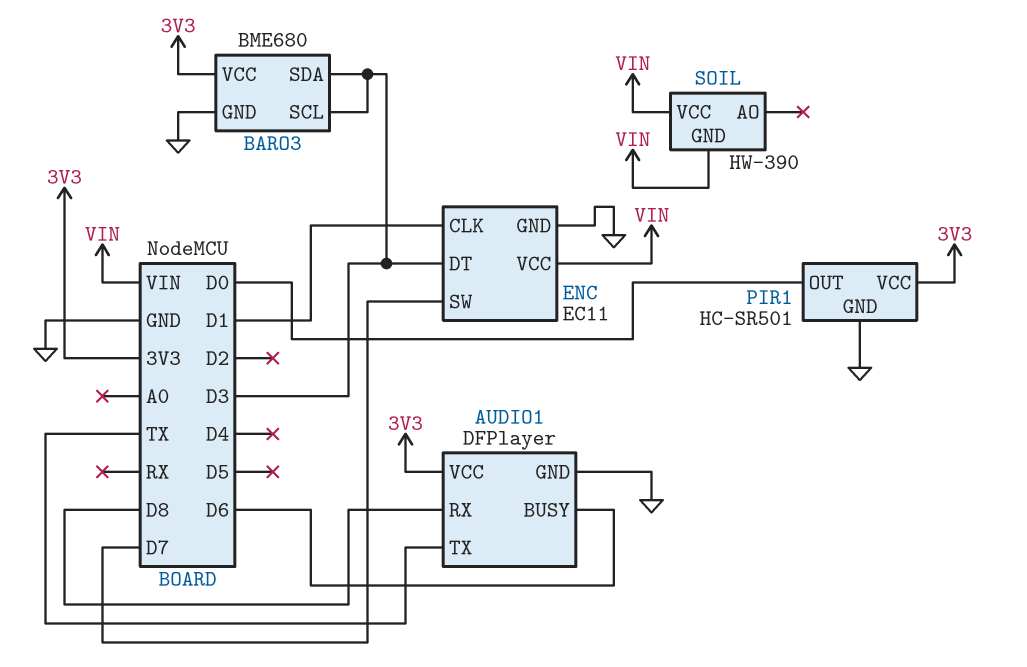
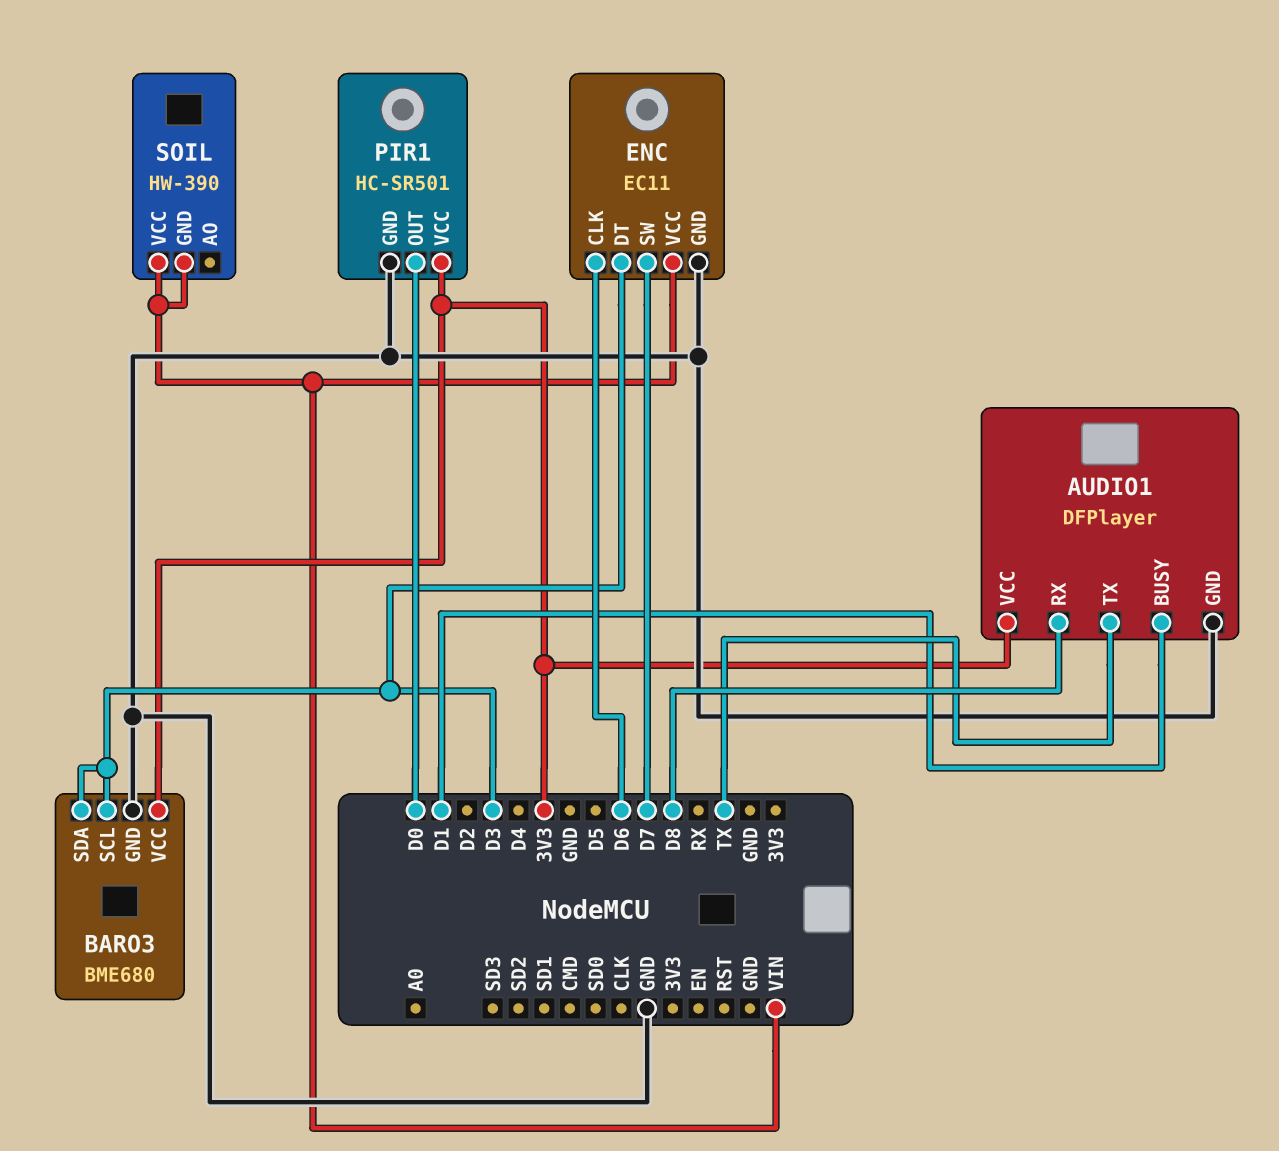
AUDIO1 pin BUSY: D6 -> D1
ENC pin CLK: D1 -> D6

